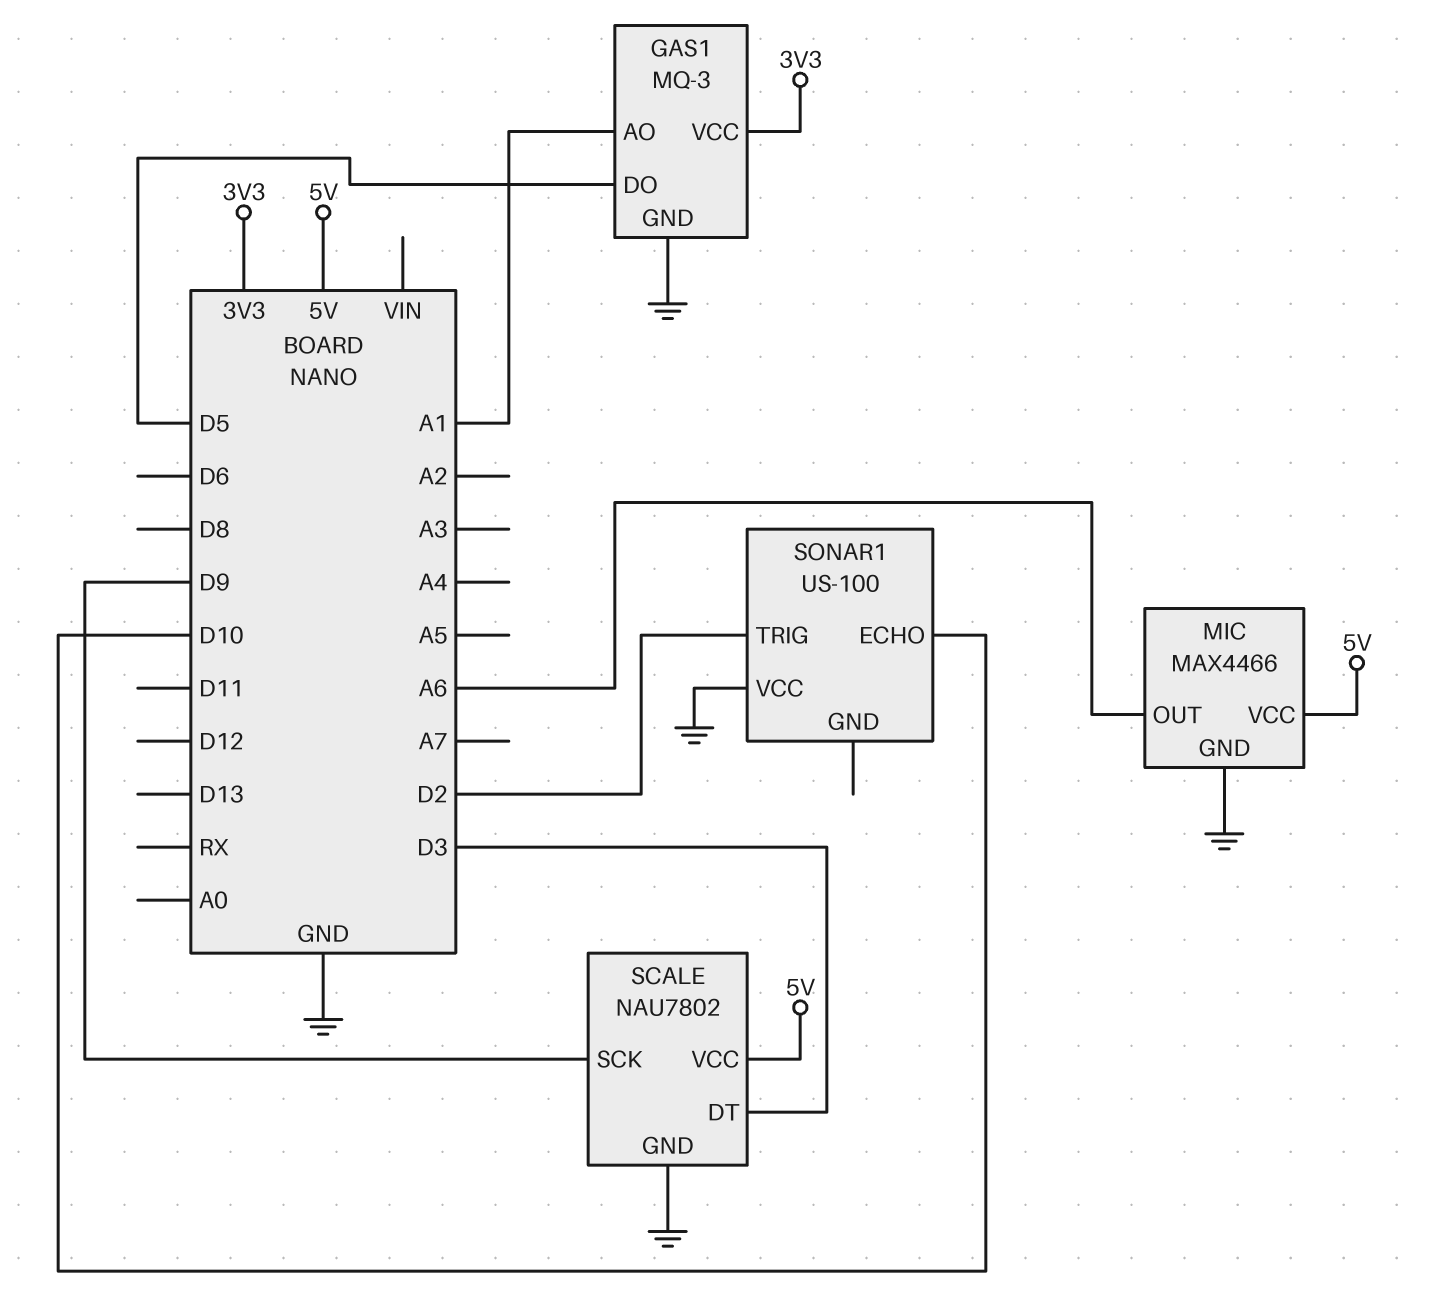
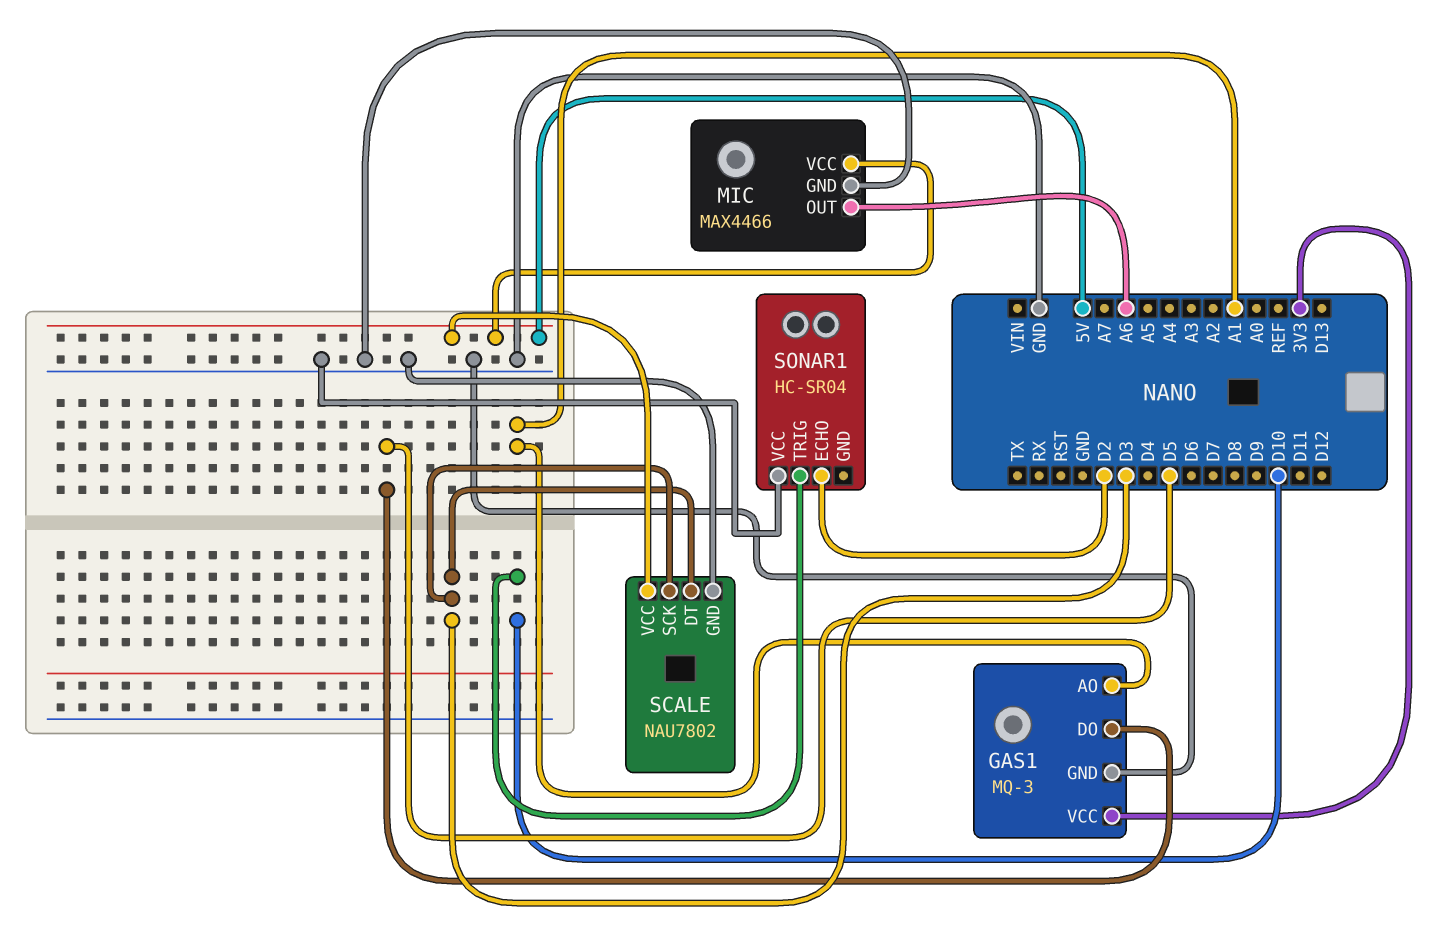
SCALE pin SCK: D9 -> D3
SONAR1: US-100 -> HC-SR04
SONAR1 pin ECHO: D10 -> D2
SONAR1 pin TRIG: D2 -> D10

